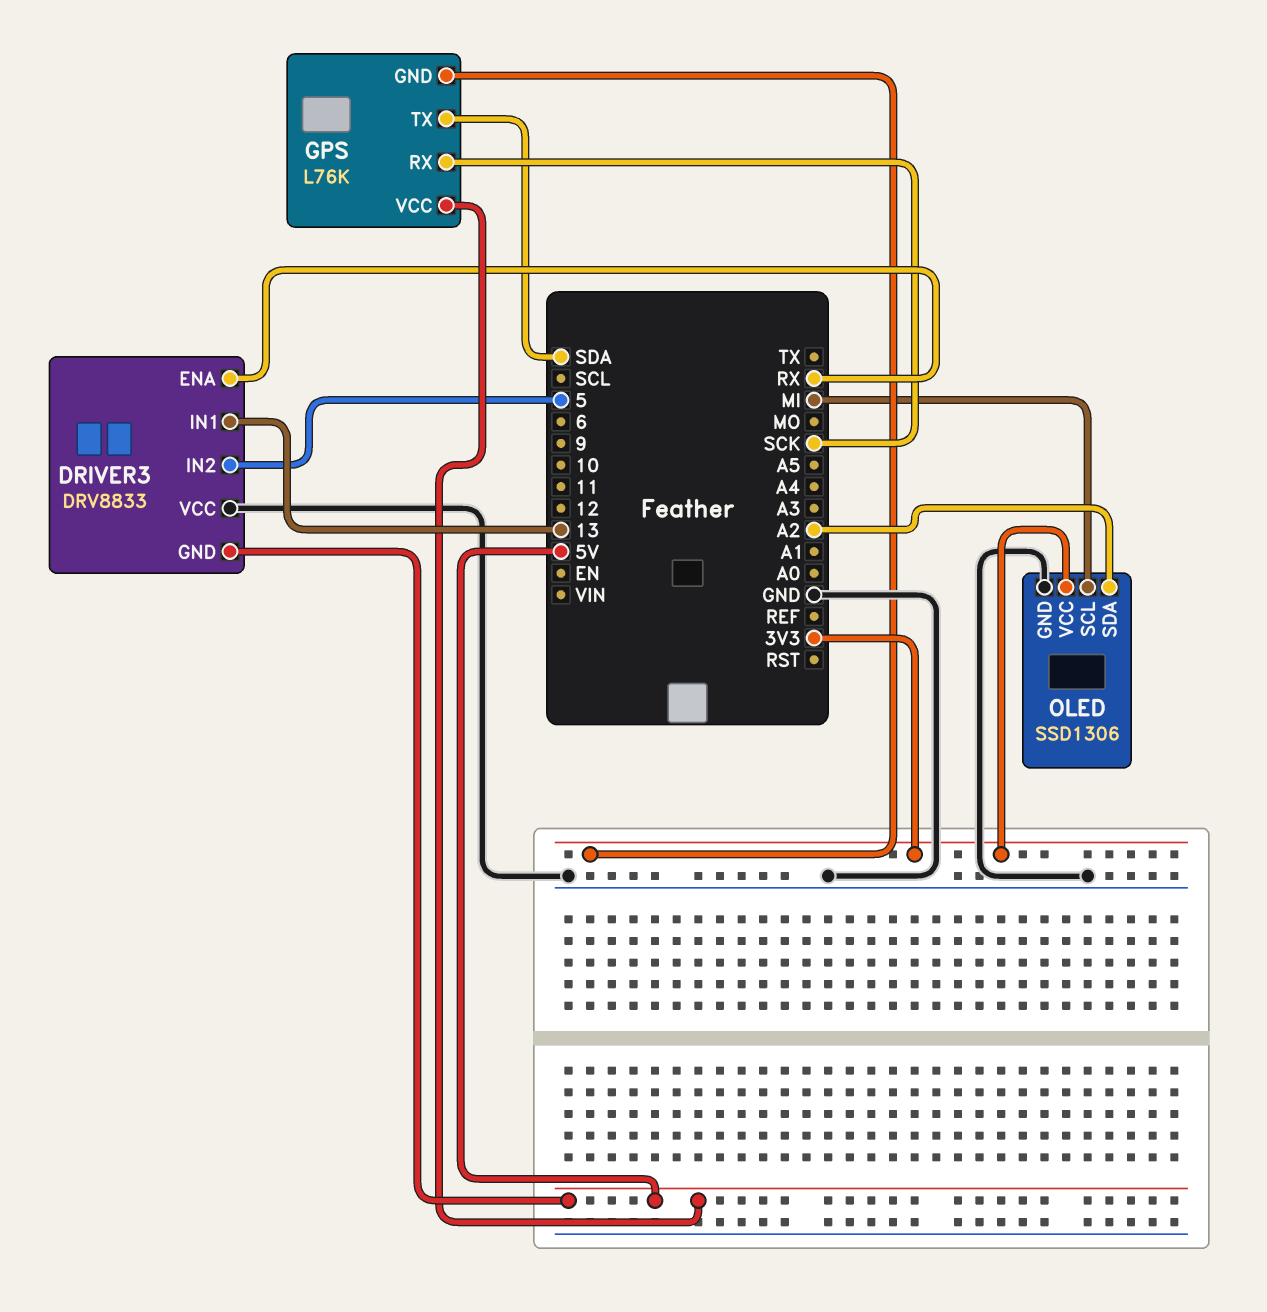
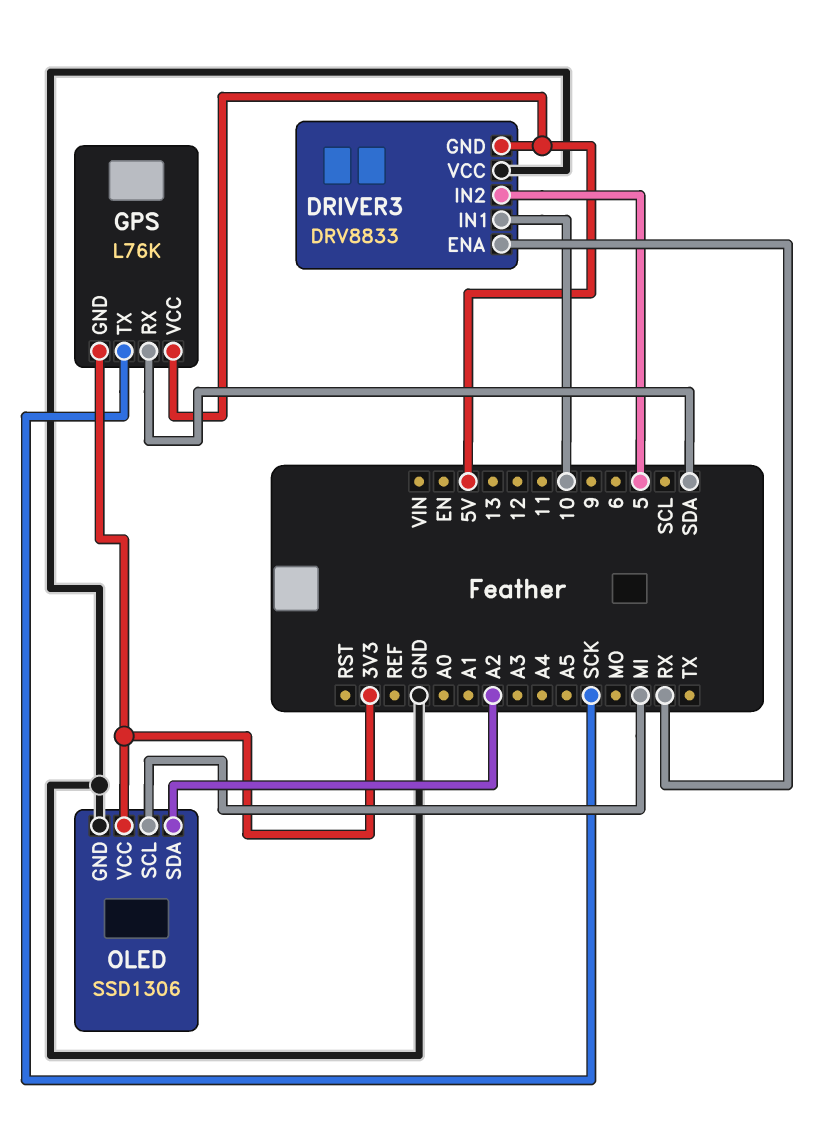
DRIVER3 pin IN1: 13 -> 10
GPS pin RX: SCK -> SDA
GPS pin TX: SDA -> SCK

